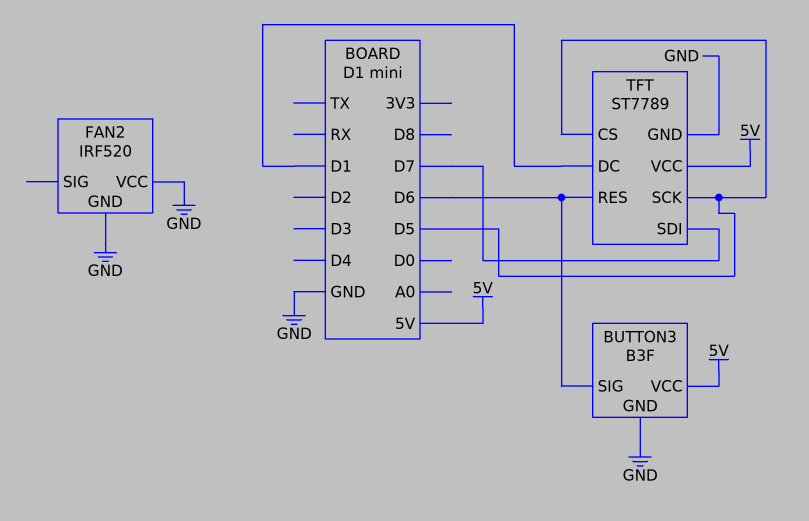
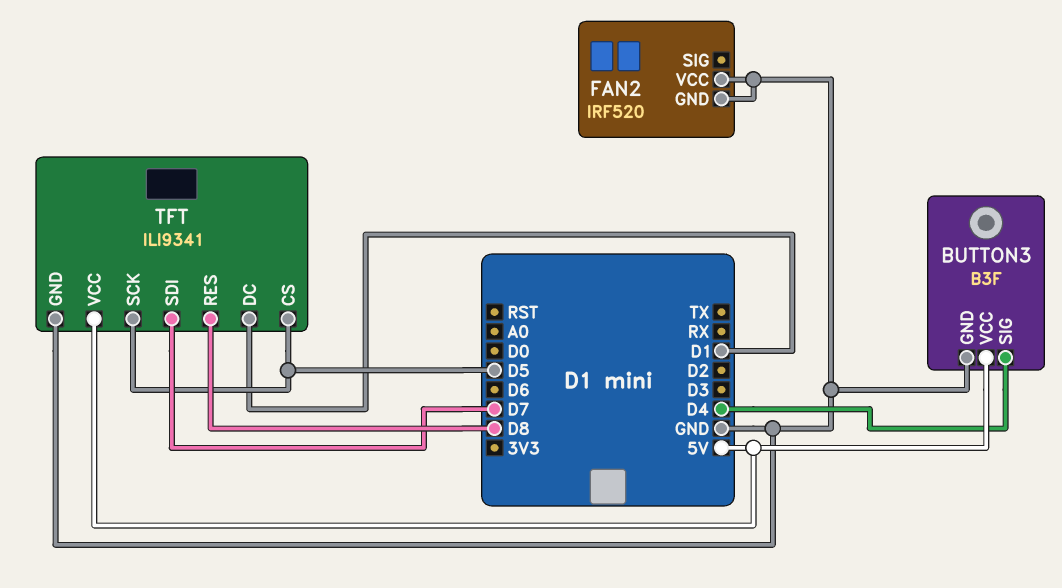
BUTTON3 pin SIG: D6 -> D4
TFT: ST7789 -> ILI9341
TFT pin RES: D6 -> D8

